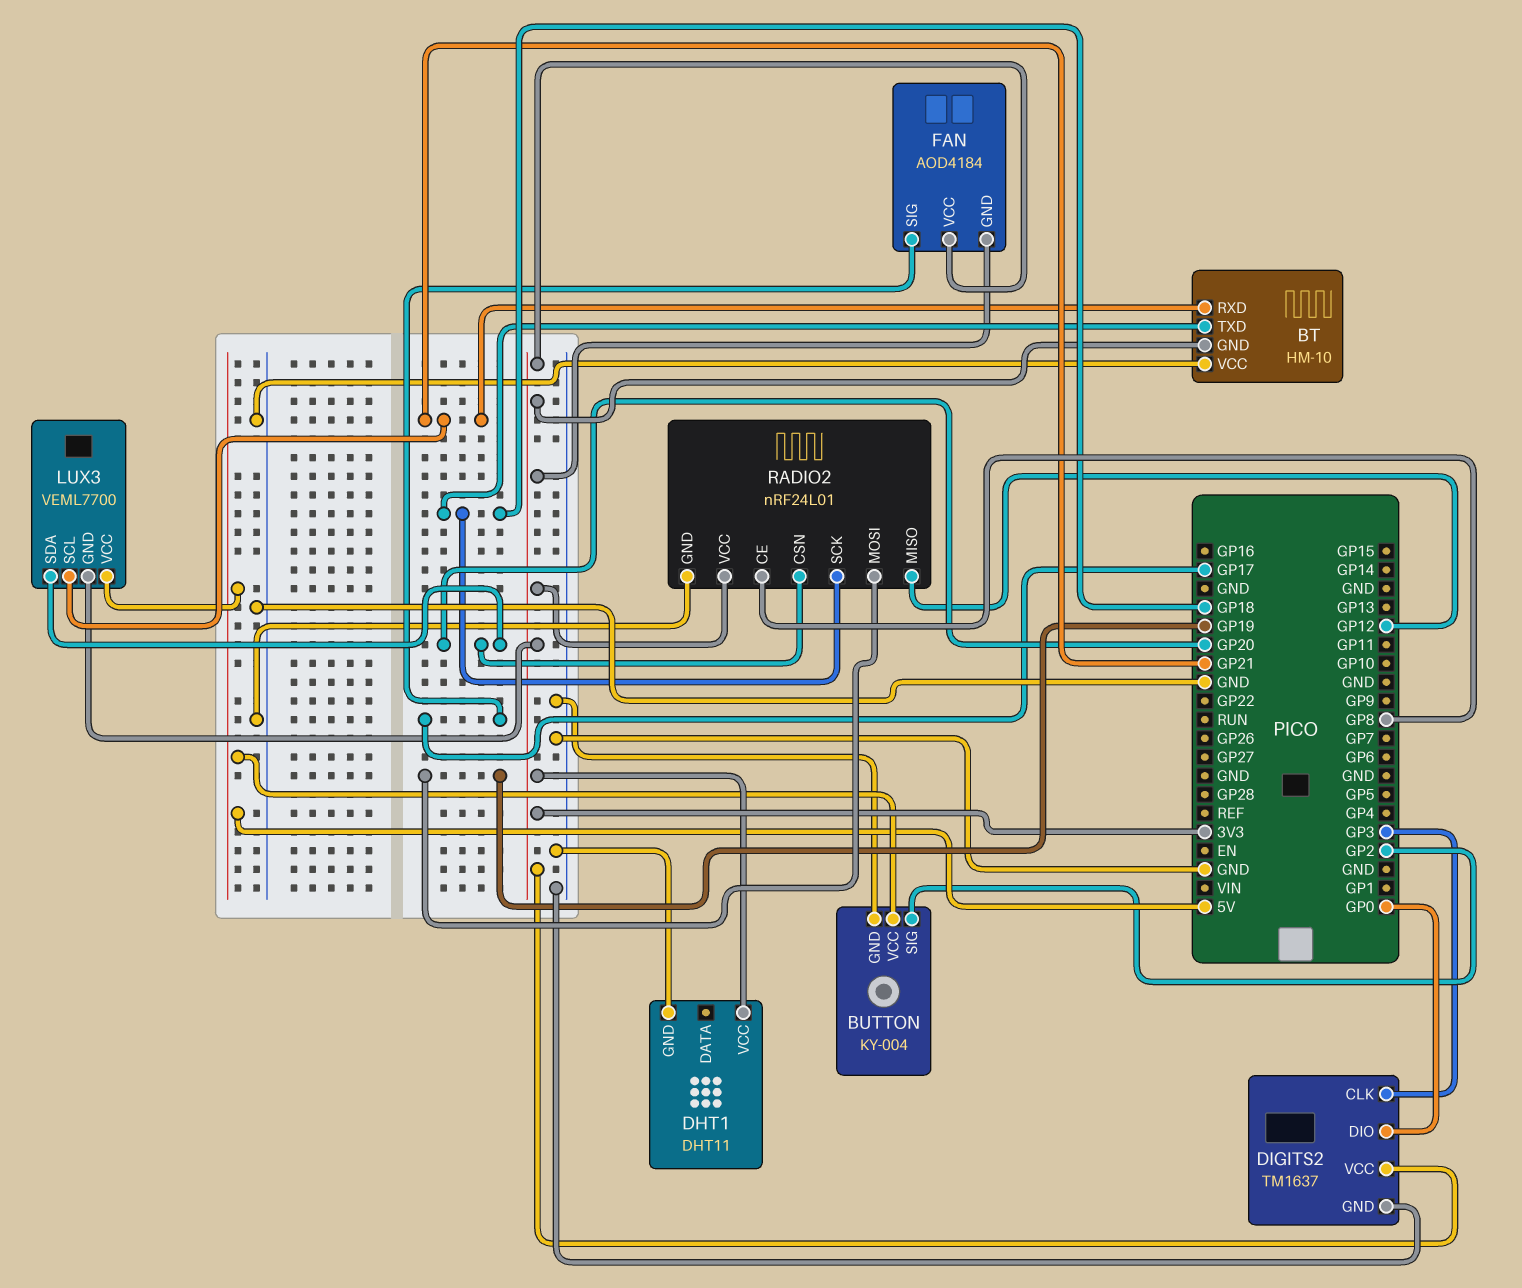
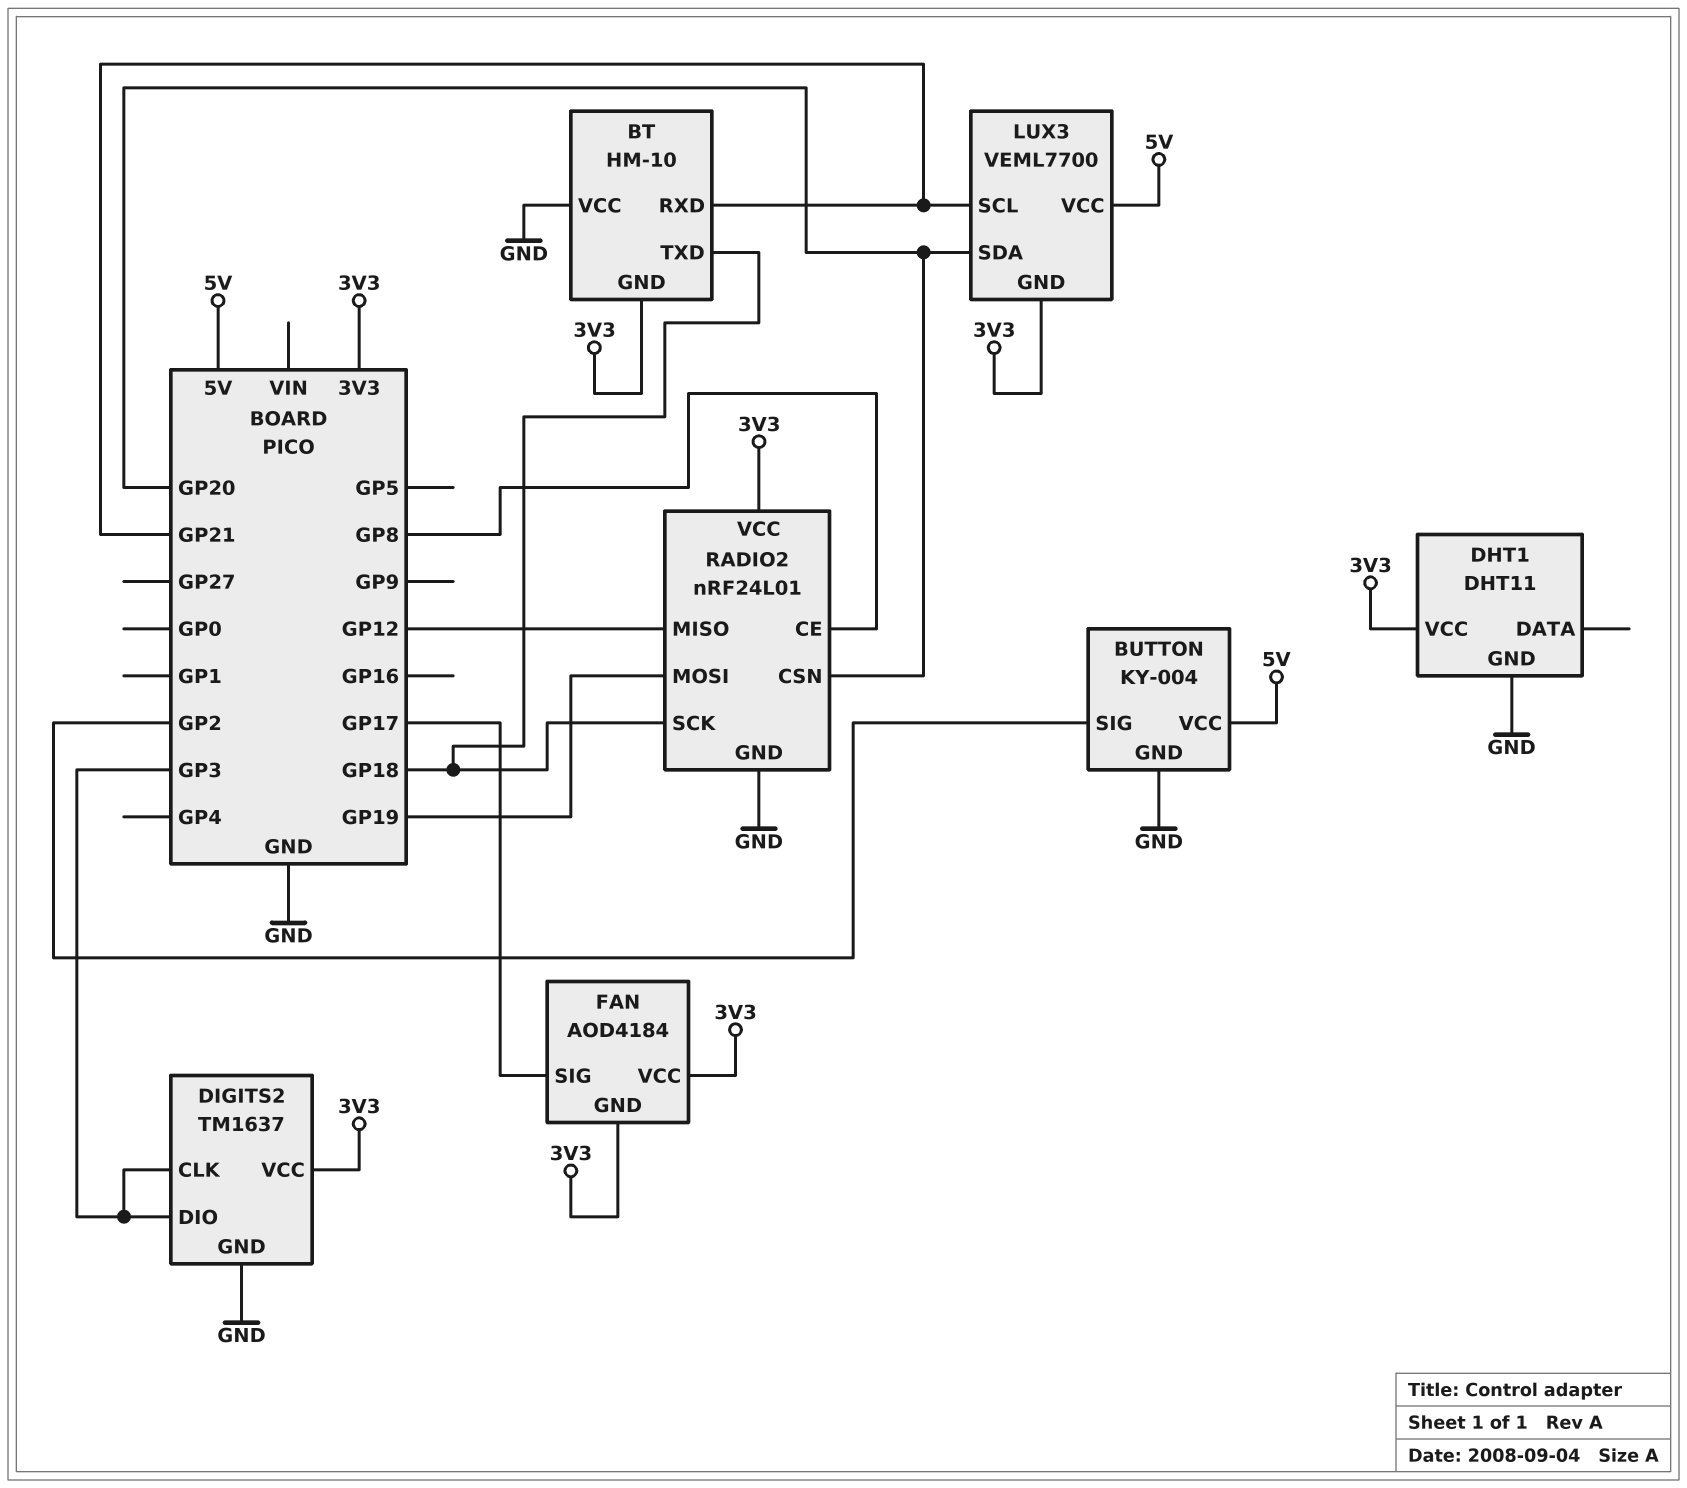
DIGITS2 pin DIO: GP0 -> GP3

